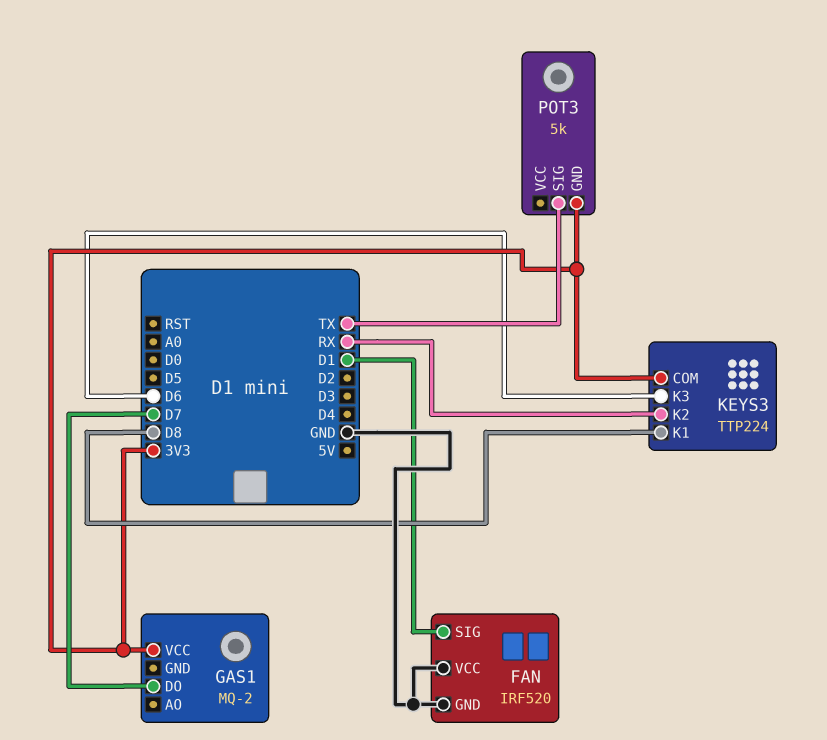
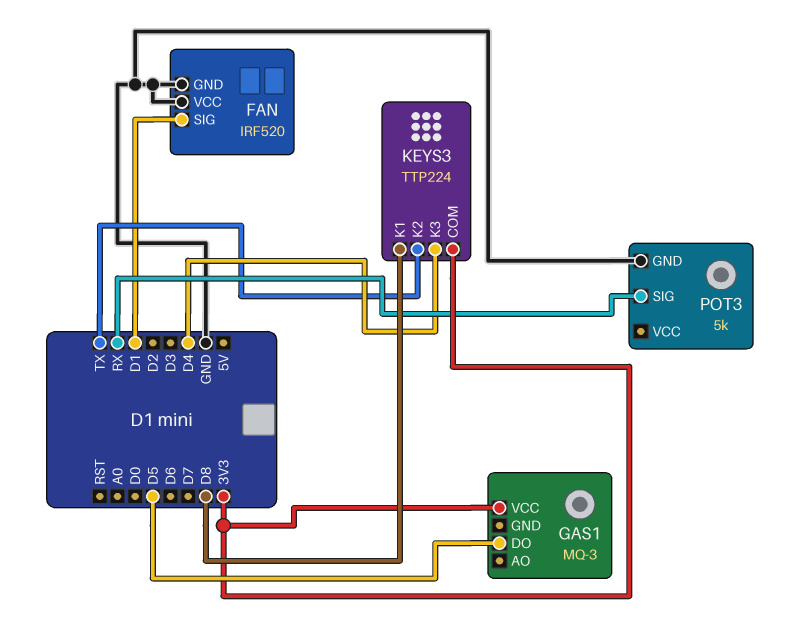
GAS1: MQ-2 -> MQ-3
GAS1 pin DO: D7 -> D5
KEYS3 pin K2: RX -> TX
KEYS3 pin K3: D6 -> D4
POT3 pin GND: 3V3 -> GND
POT3 pin SIG: TX -> RX

